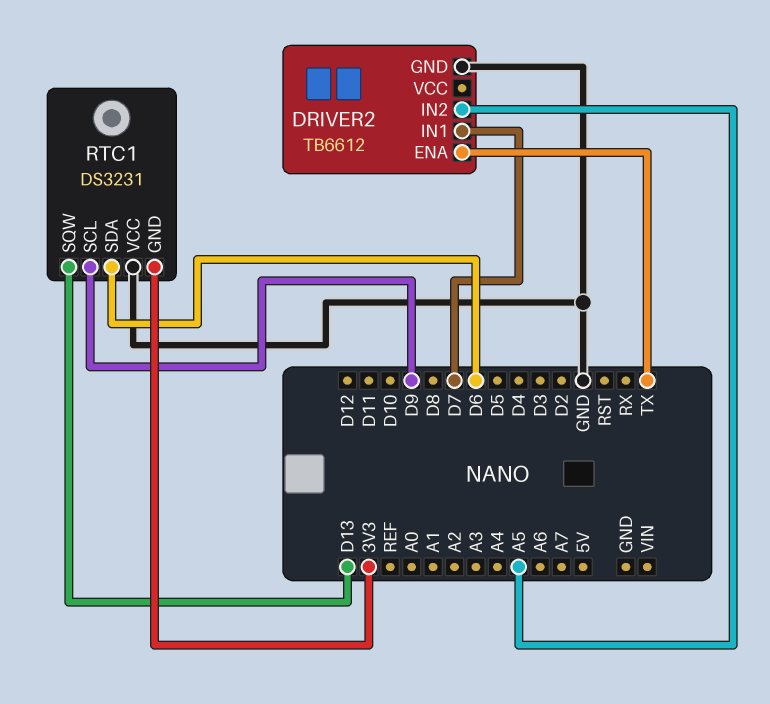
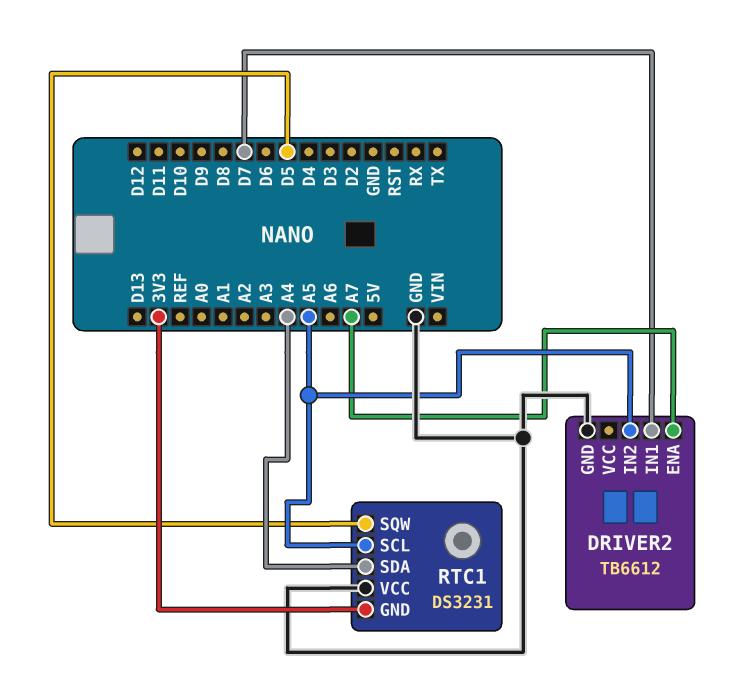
DRIVER2 pin ENA: TX -> A7
RTC1 pin SCL: D9 -> A5
RTC1 pin SDA: D6 -> A4
RTC1 pin SQW: D13 -> D5

